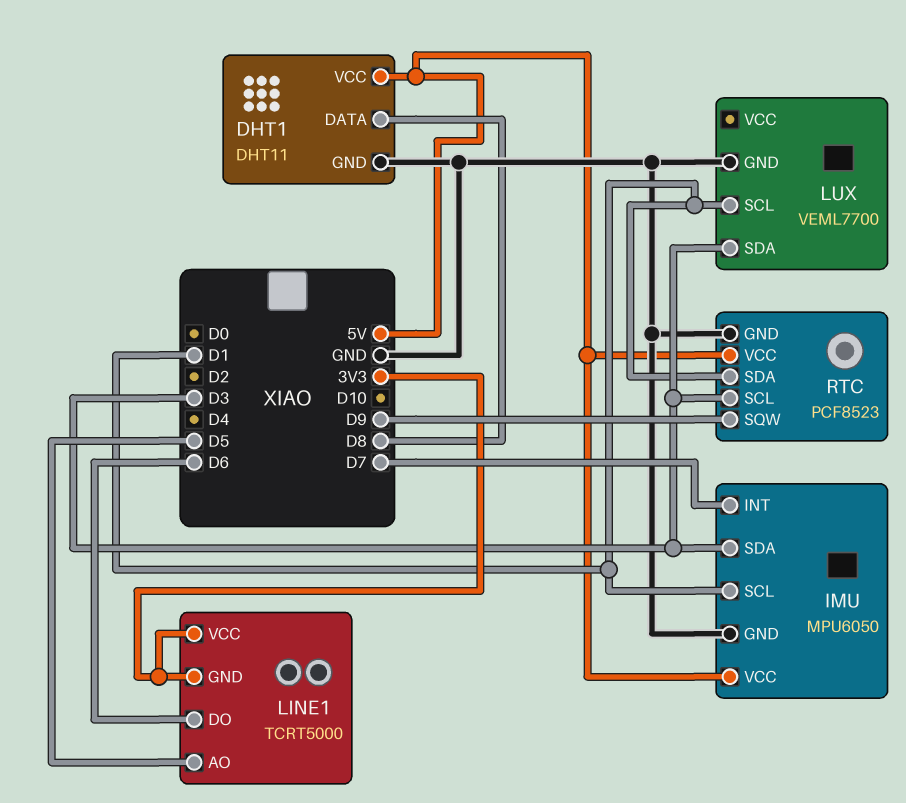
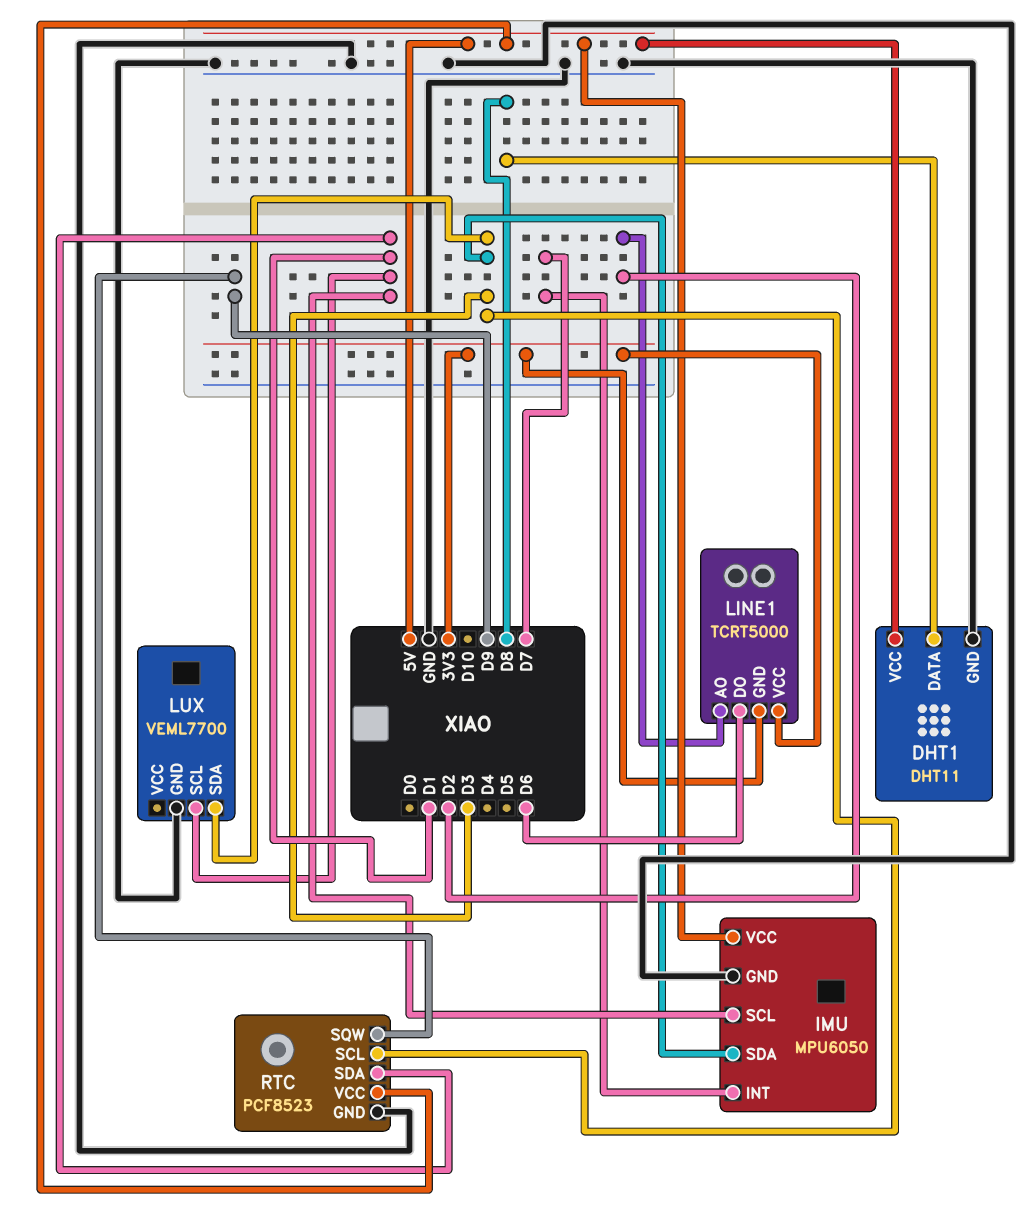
LINE1 pin AO: D5 -> D2

